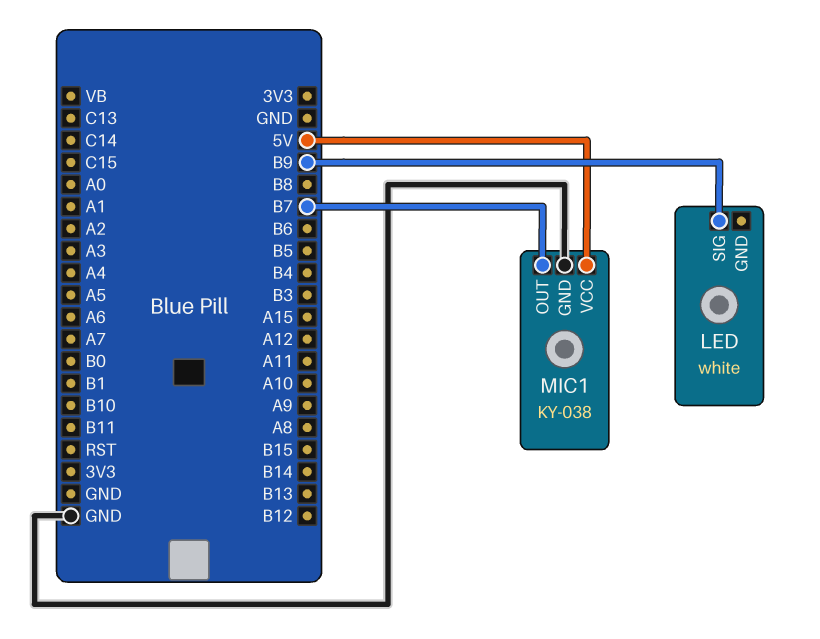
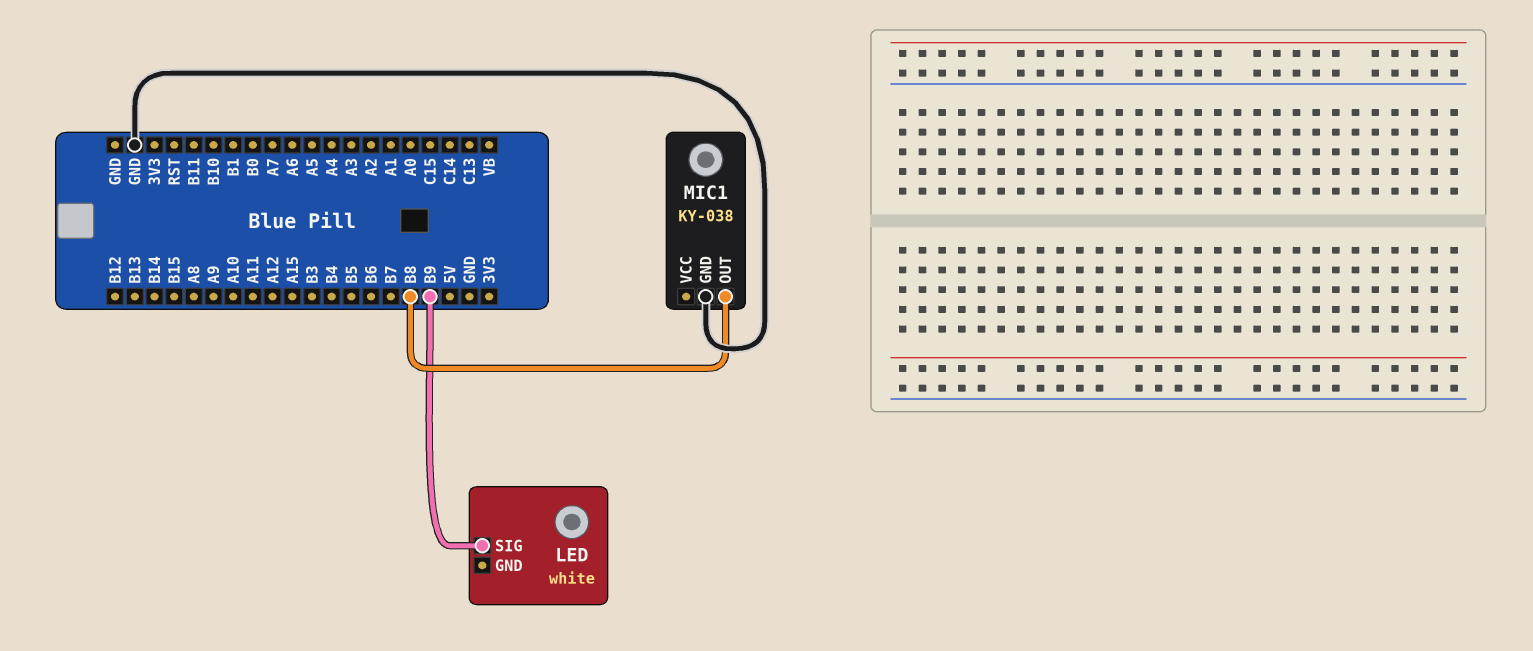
MIC1 pin OUT: B7 -> B8
MIC1 pin VCC: 5V -> none

